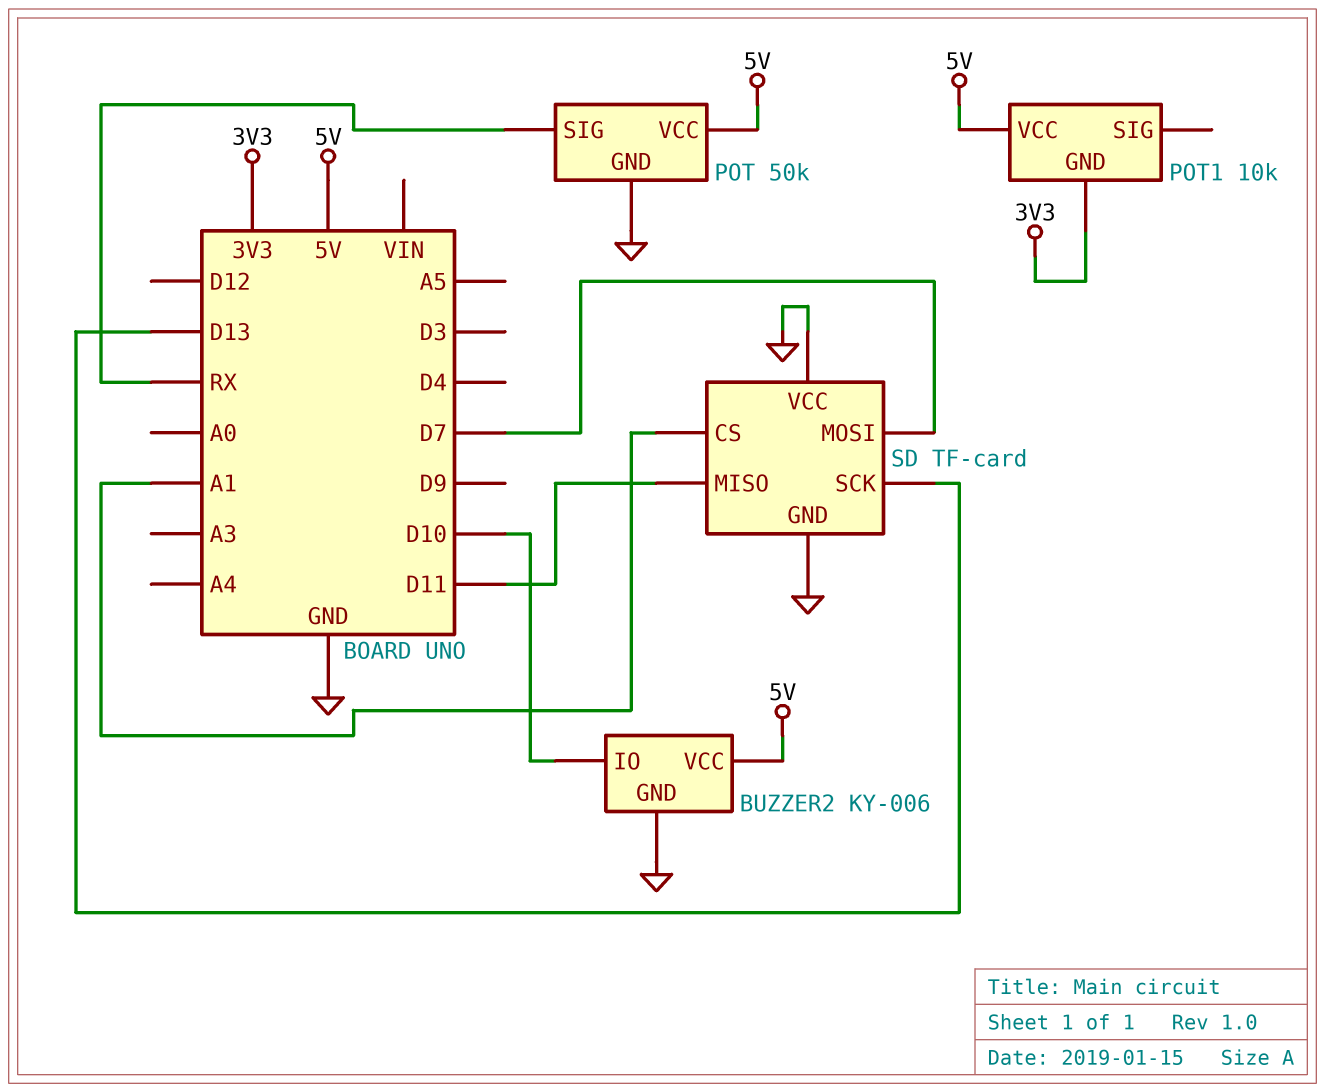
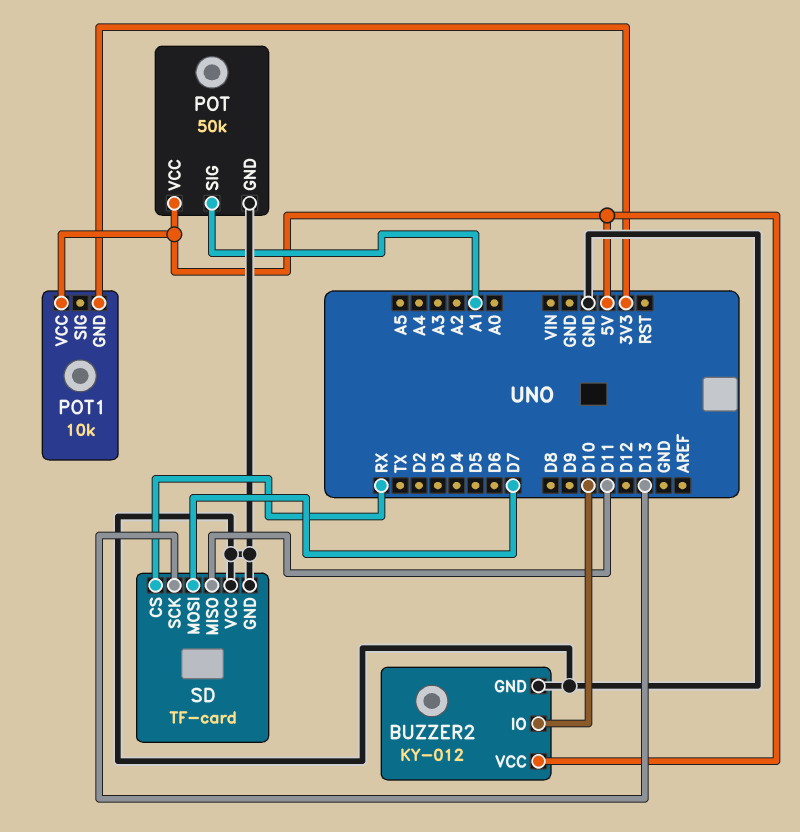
BUZZER2: KY-006 -> KY-012
POT pin SIG: RX -> A1
SD pin CS: A1 -> RX

